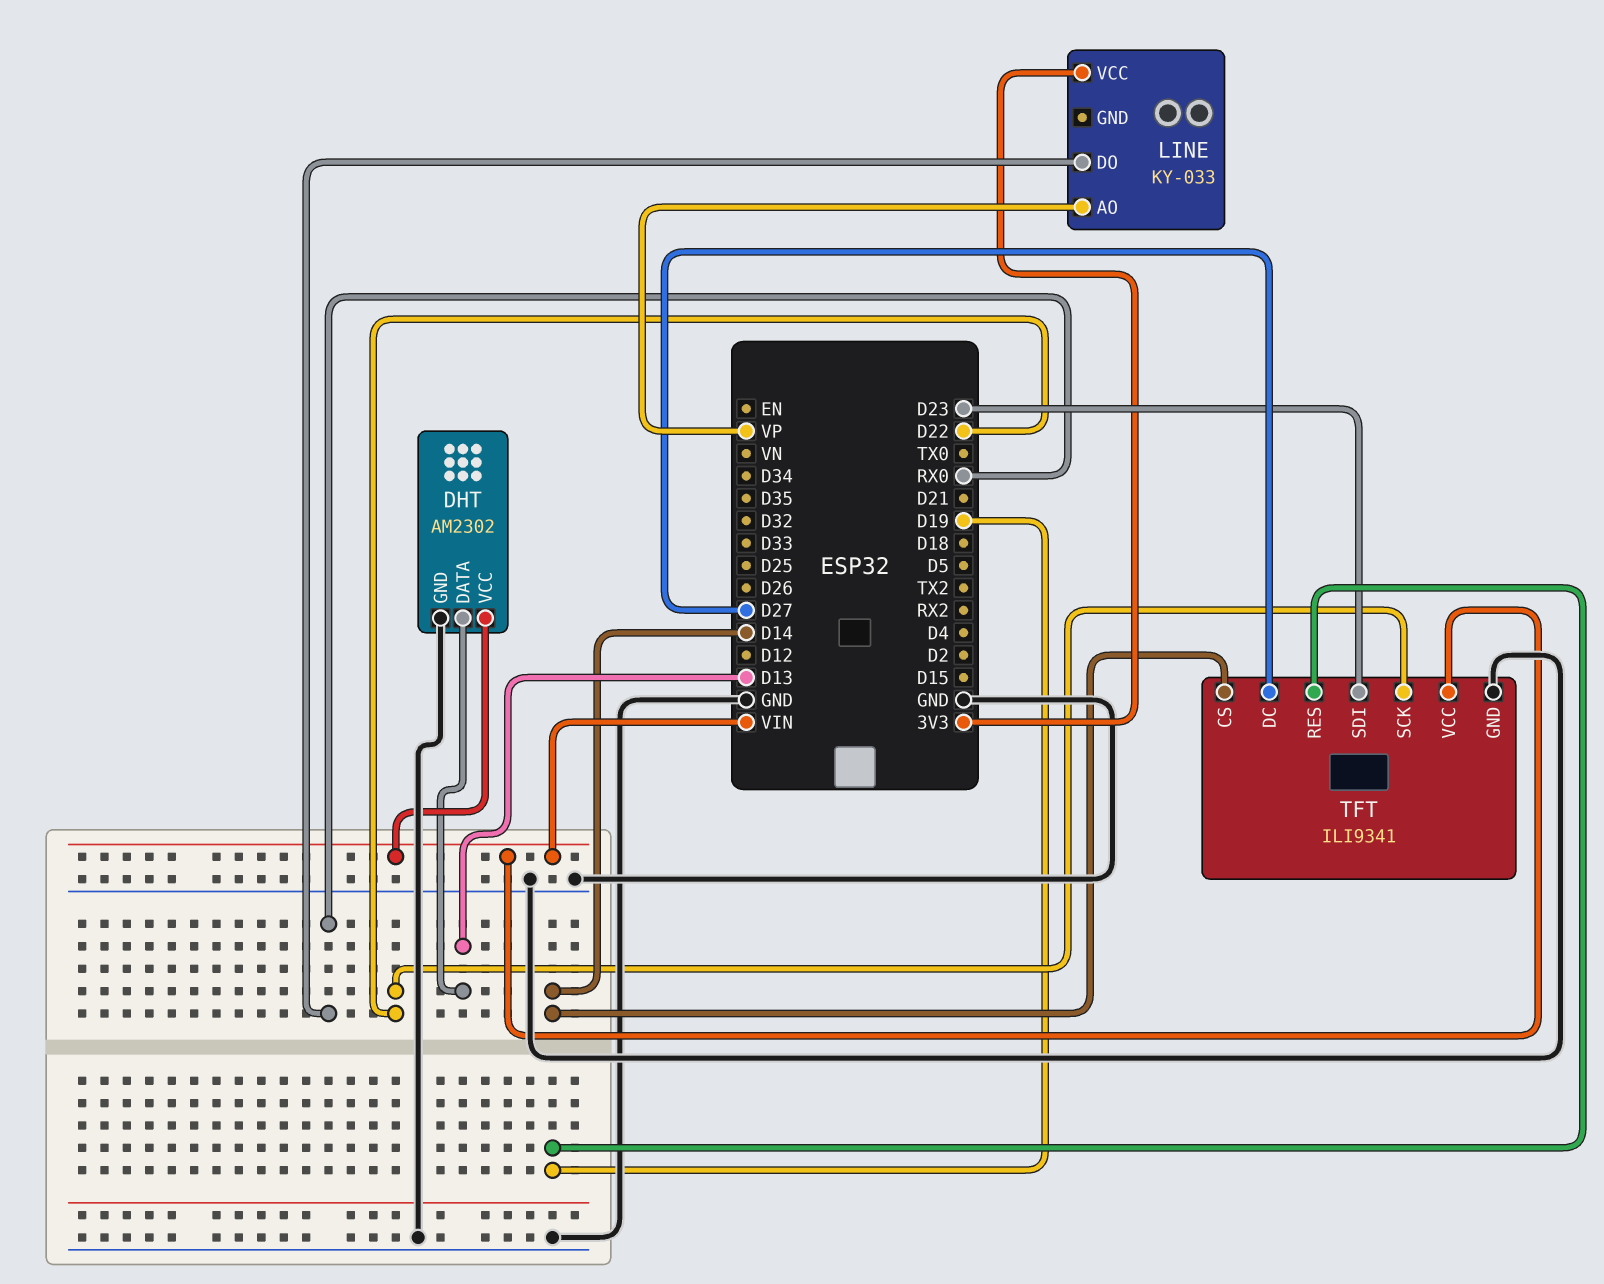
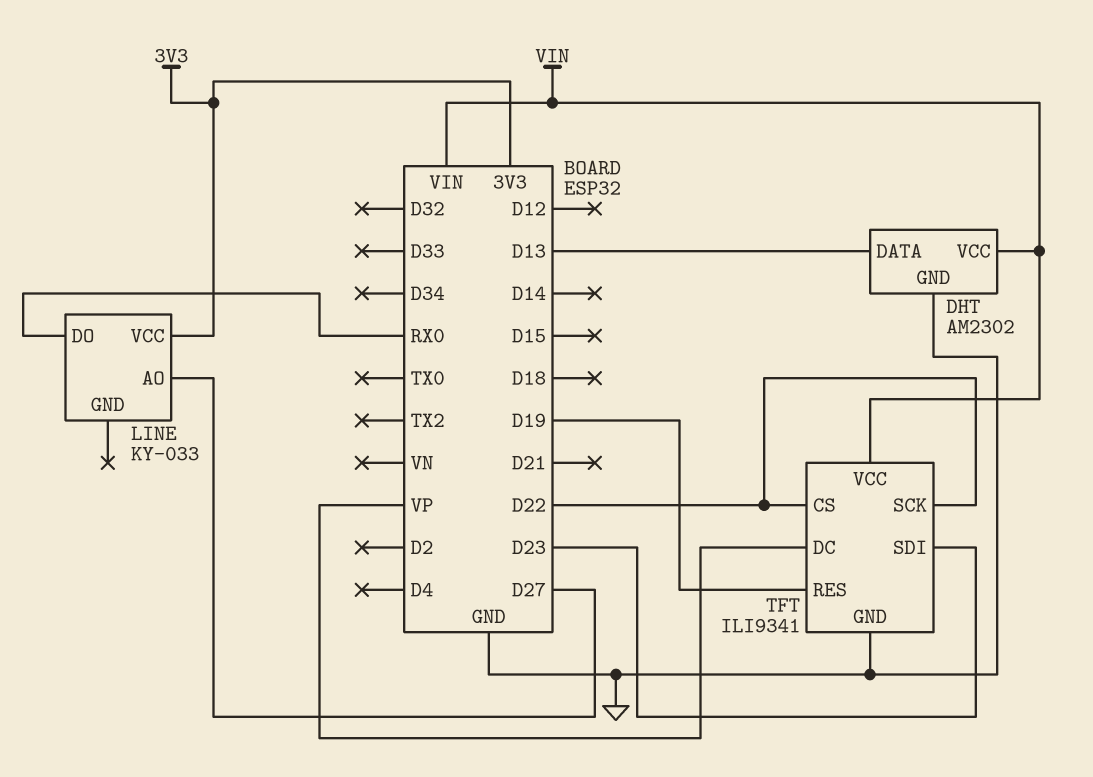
LINE pin AO: VP -> D27
TFT pin CS: D14 -> D22
TFT pin DC: D27 -> VP

